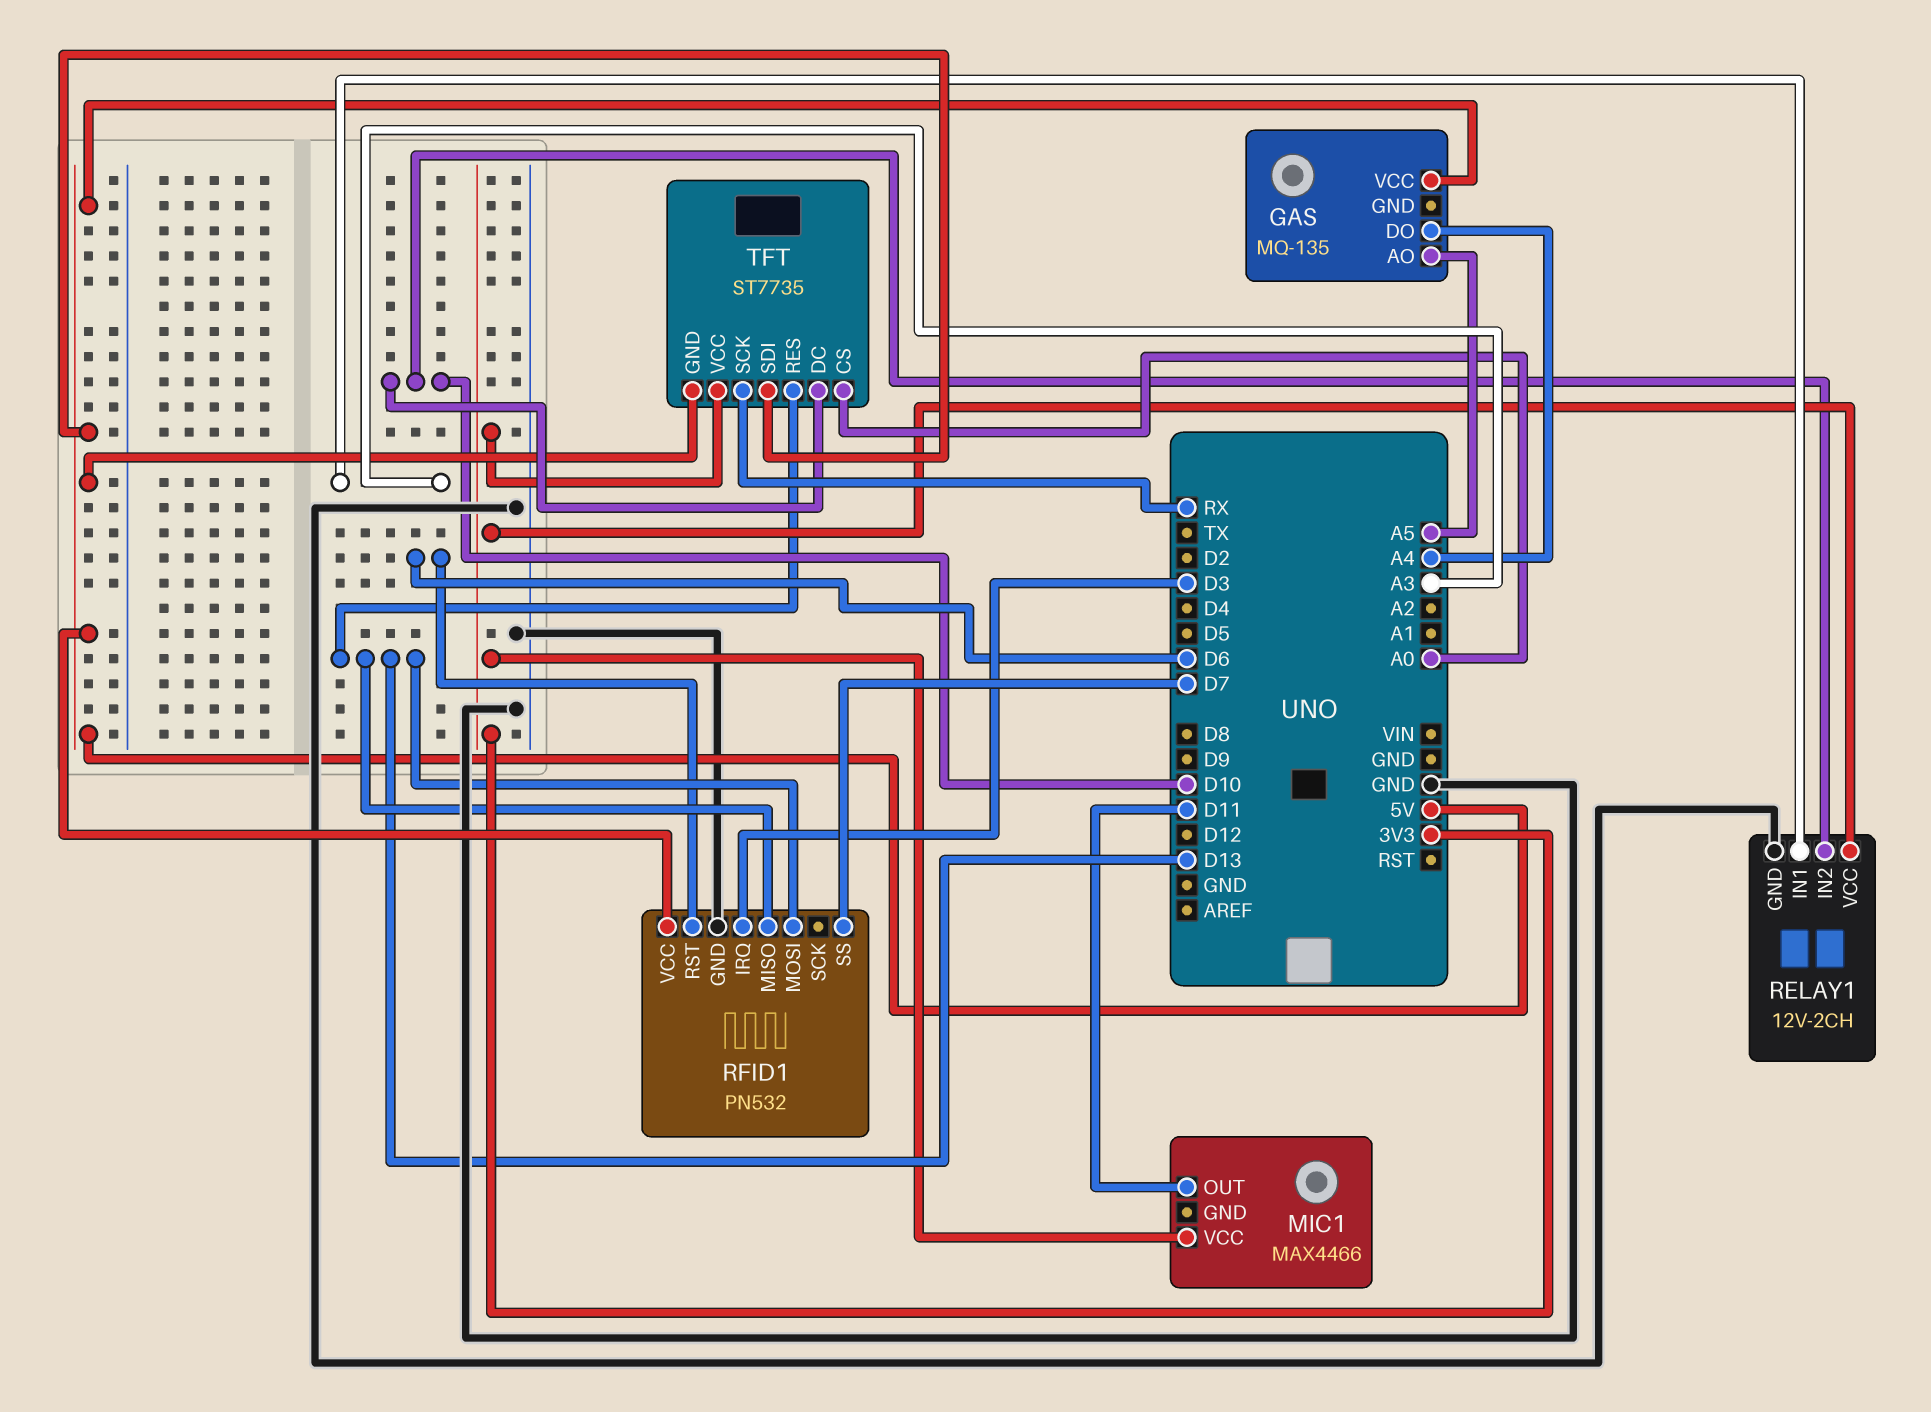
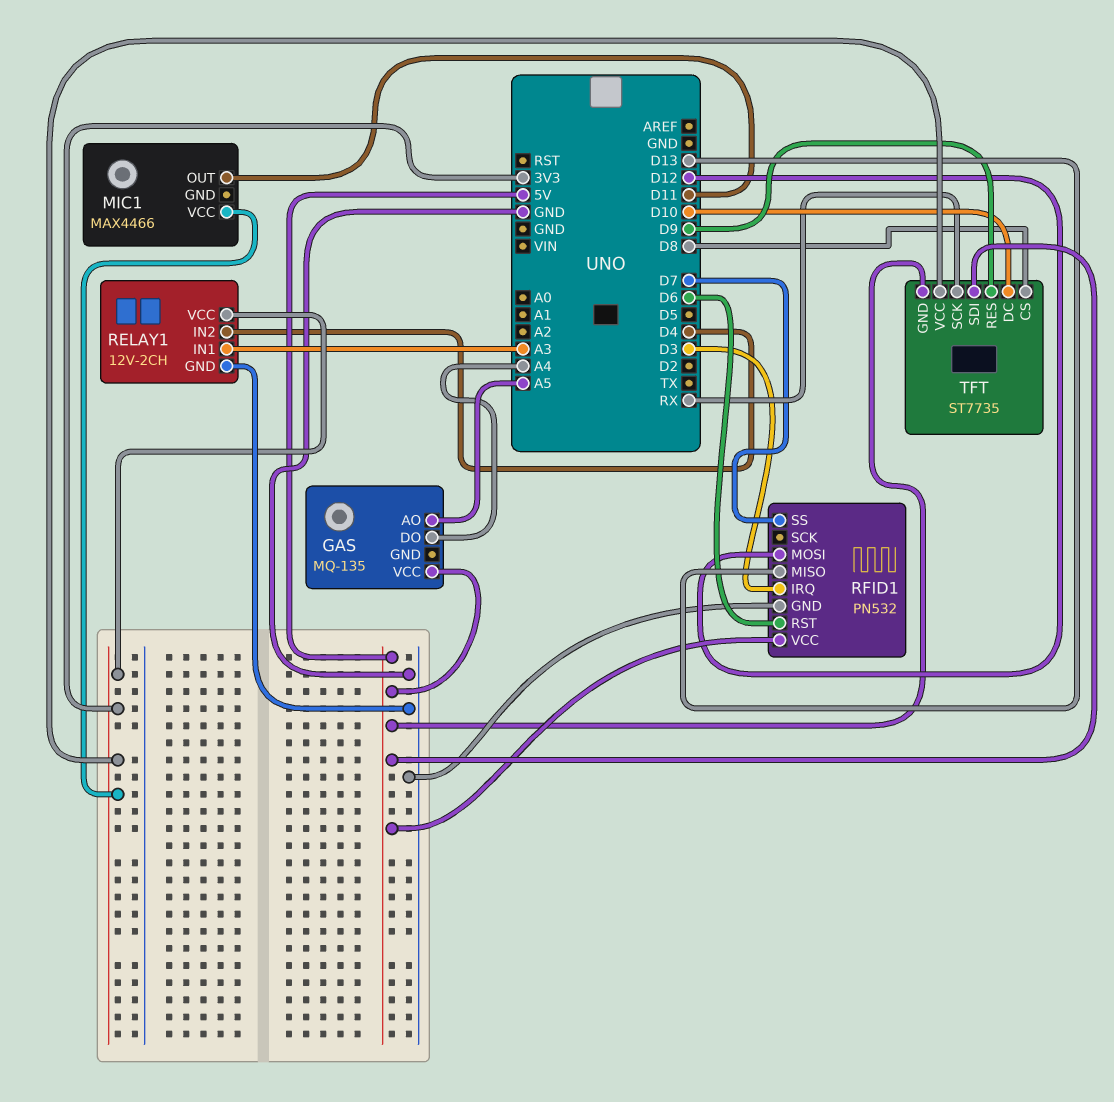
RELAY1 pin IN2: D10 -> D4
RFID1 pin MOSI: D13 -> D12
TFT pin CS: A0 -> D8
TFT pin RES: D13 -> D9

